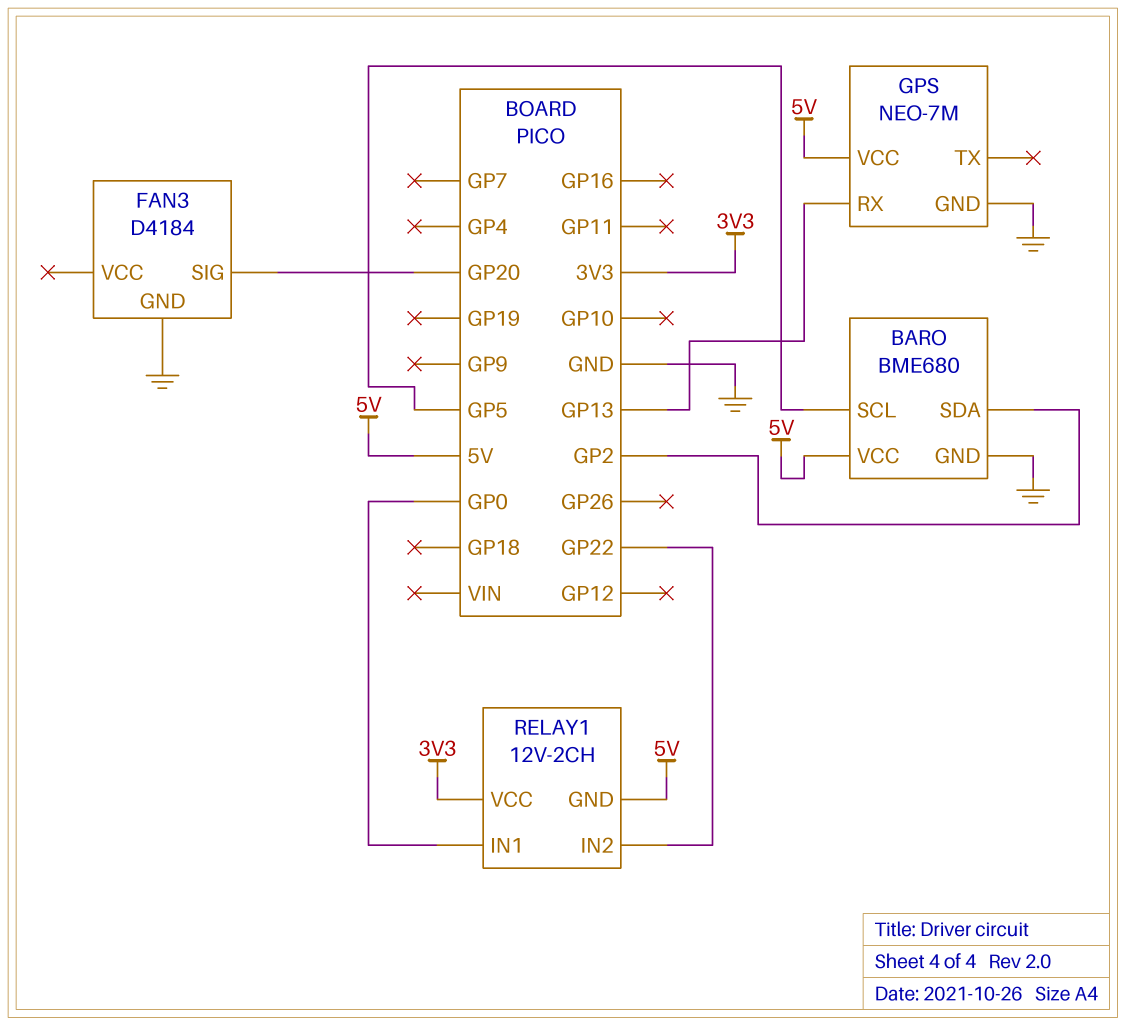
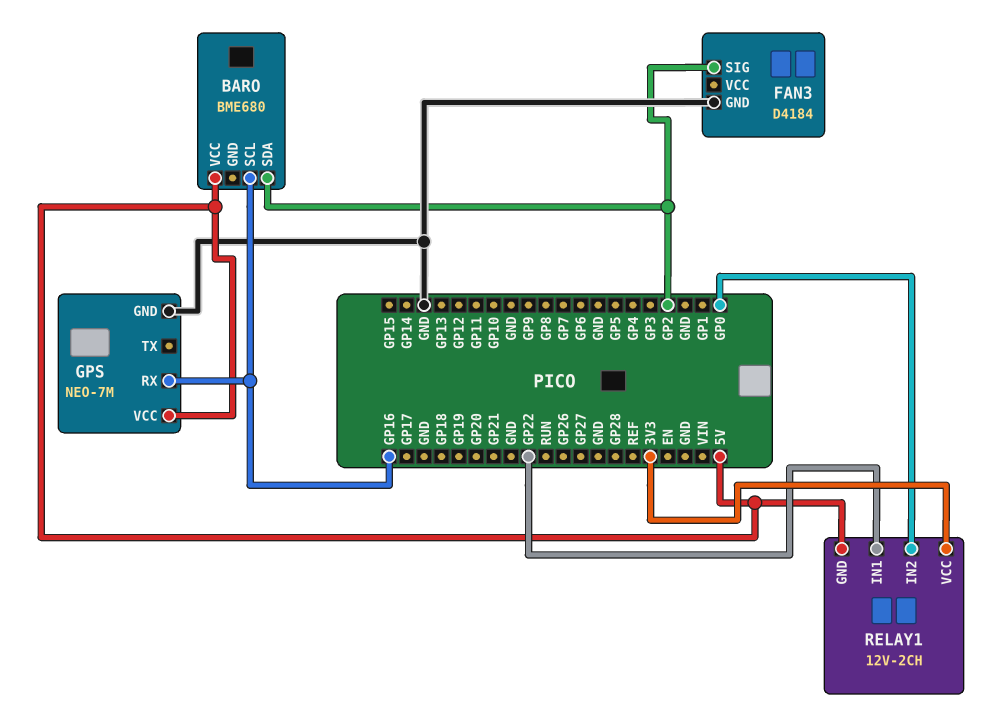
BARO pin GND: GND -> none
BARO pin SCL: GP5 -> GP16
FAN3 pin SIG: GP20 -> GP2
GPS pin RX: GP13 -> GP16
RELAY1 pin IN1: GP0 -> GP22
RELAY1 pin IN2: GP22 -> GP0

